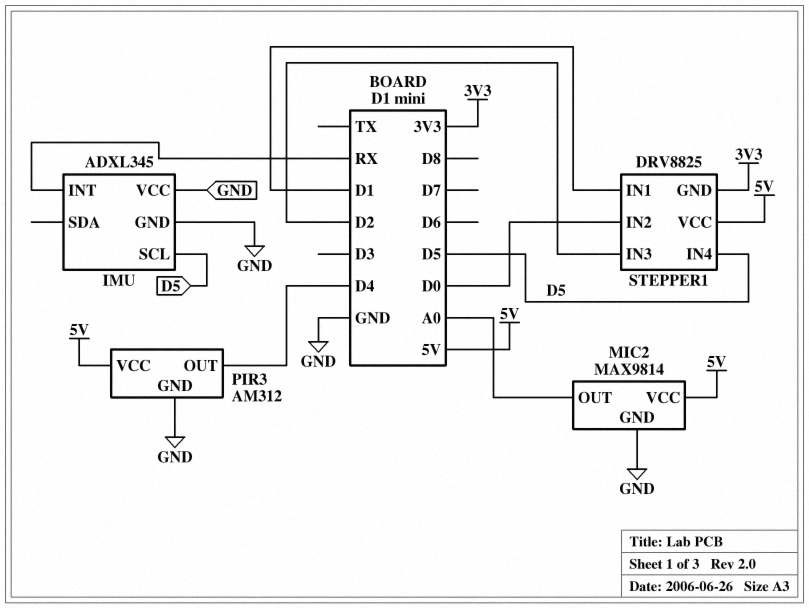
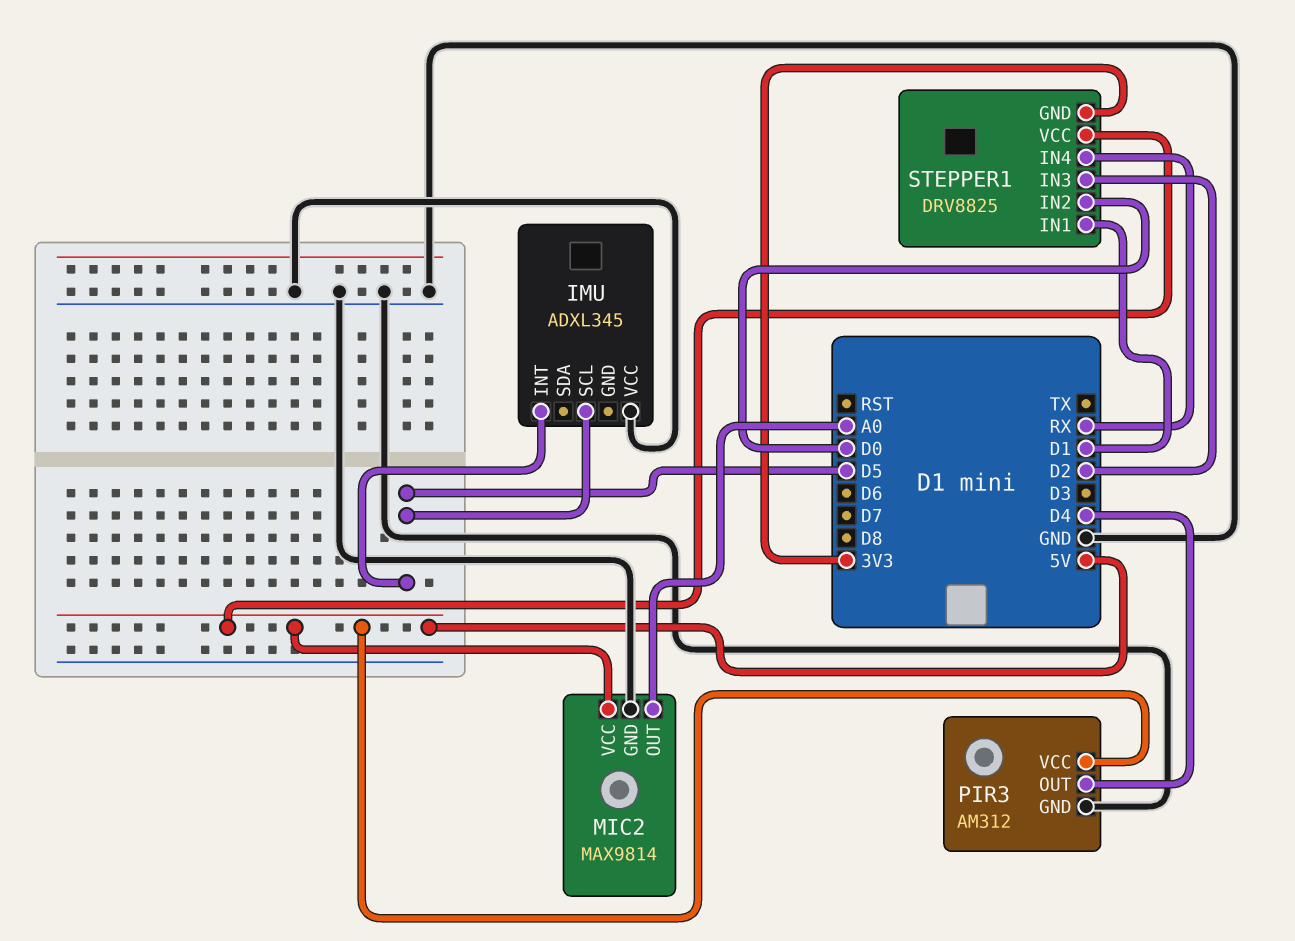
IMU pin GND: GND -> none
IMU pin INT: RX -> D5
STEPPER1 pin IN4: D5 -> RX

